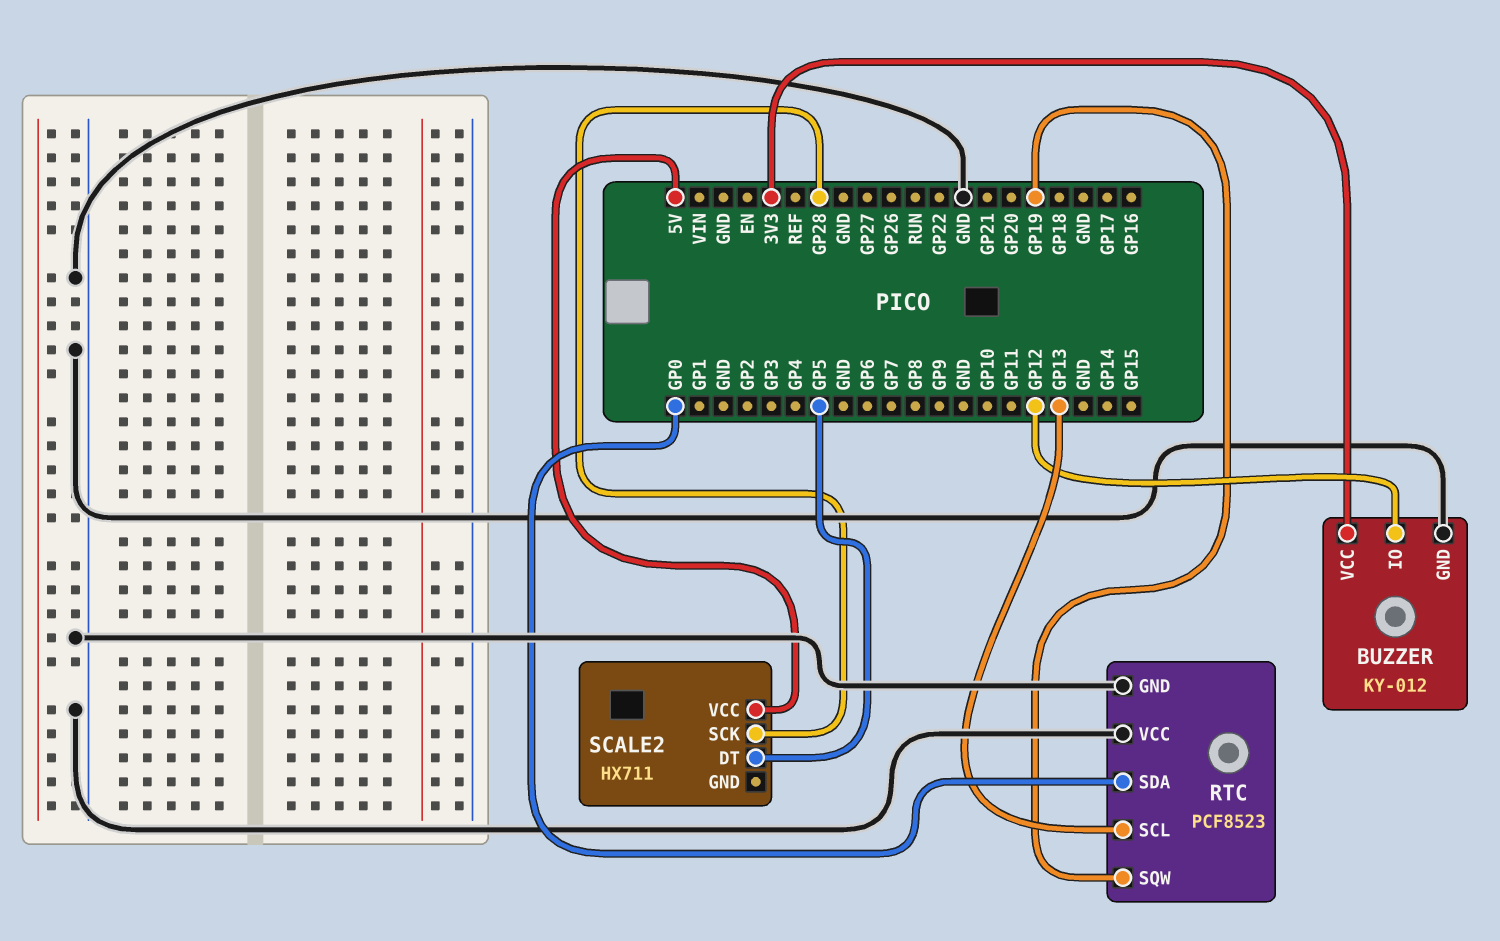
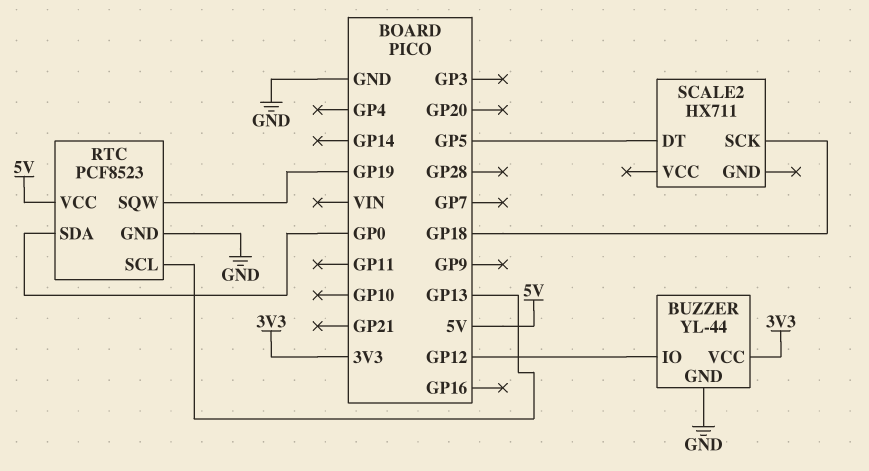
BUZZER: KY-012 -> YL-44
RTC pin VCC: GND -> 5V
SCALE2 pin SCK: GP28 -> GP18
SCALE2 pin VCC: 5V -> none

